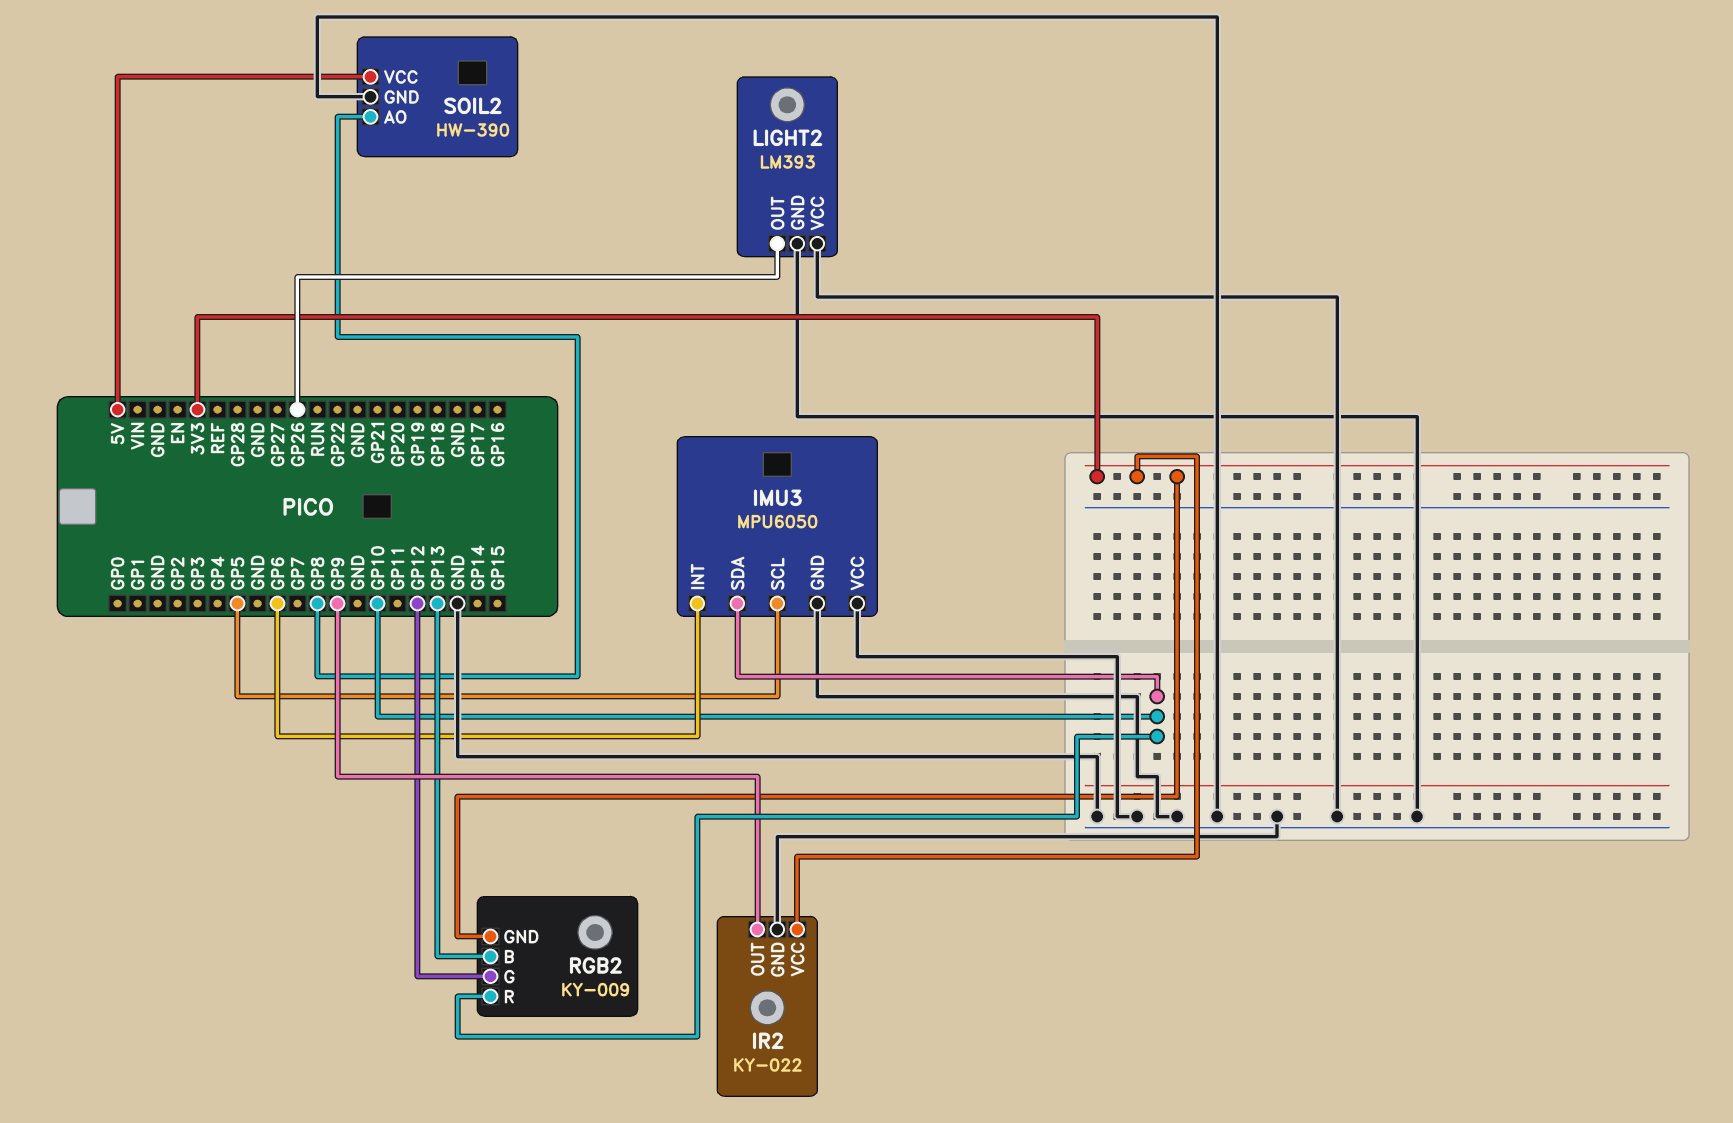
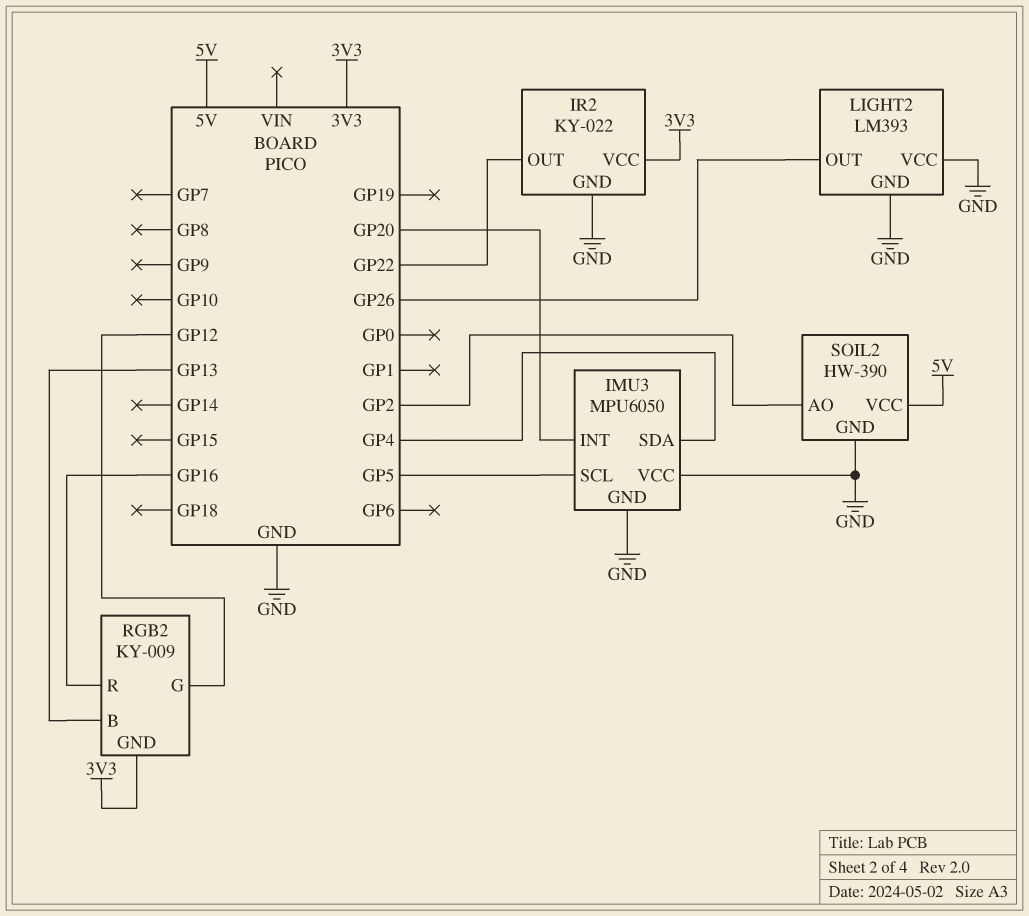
IMU3 pin INT: GP6 -> GP20
IMU3 pin SDA: GP10 -> GP4
IR2 pin OUT: GP9 -> GP22
RGB2 pin R: GP10 -> GP16
SOIL2 pin AO: GP8 -> GP2

